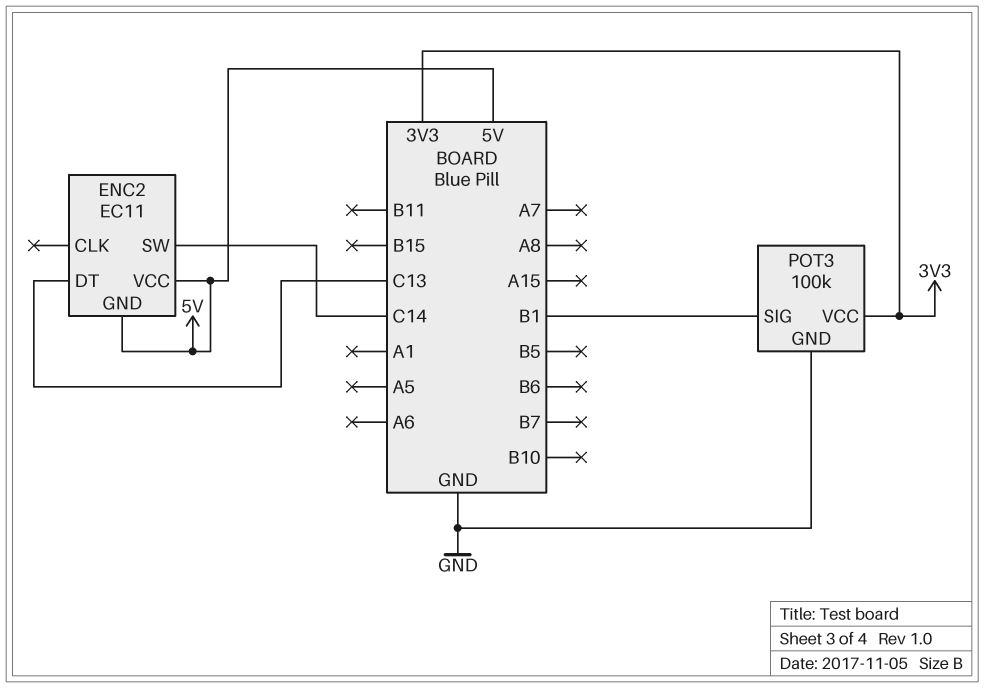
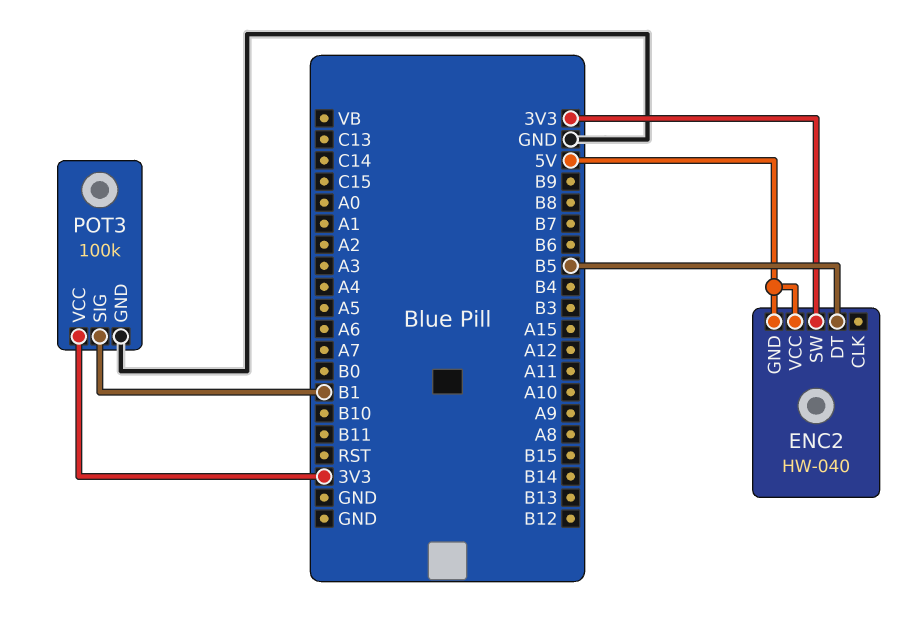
ENC2: EC11 -> HW-040
ENC2 pin DT: C13 -> B5
ENC2 pin SW: C14 -> 3V3

